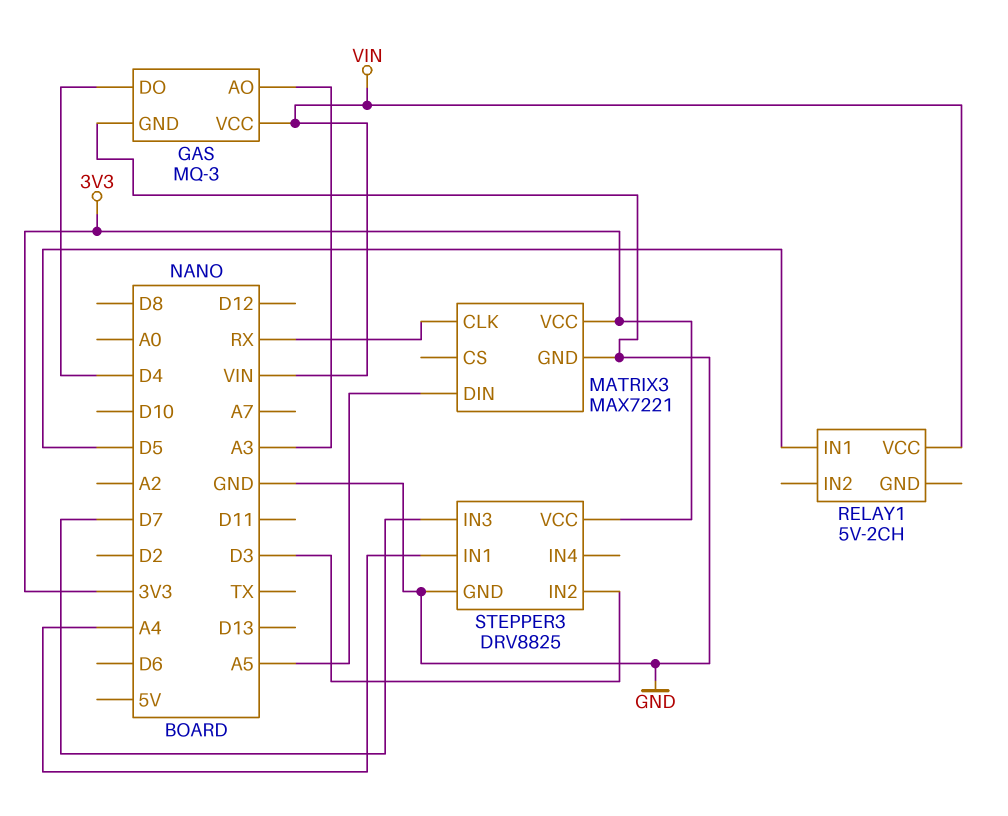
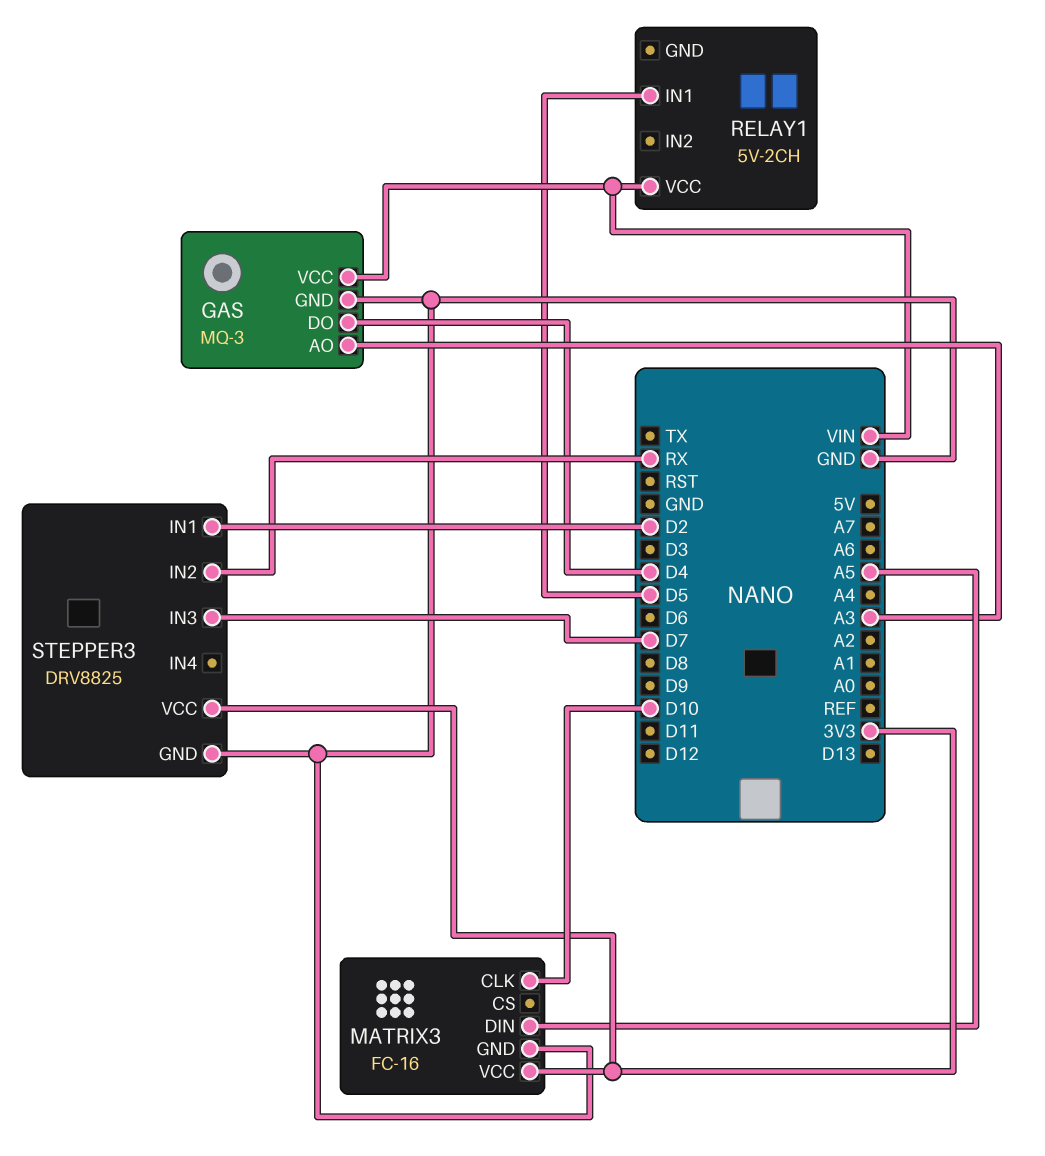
MATRIX3: MAX7221 -> FC-16
MATRIX3 pin CLK: RX -> D10
STEPPER3 pin IN1: A4 -> D2
STEPPER3 pin IN2: D3 -> RX

